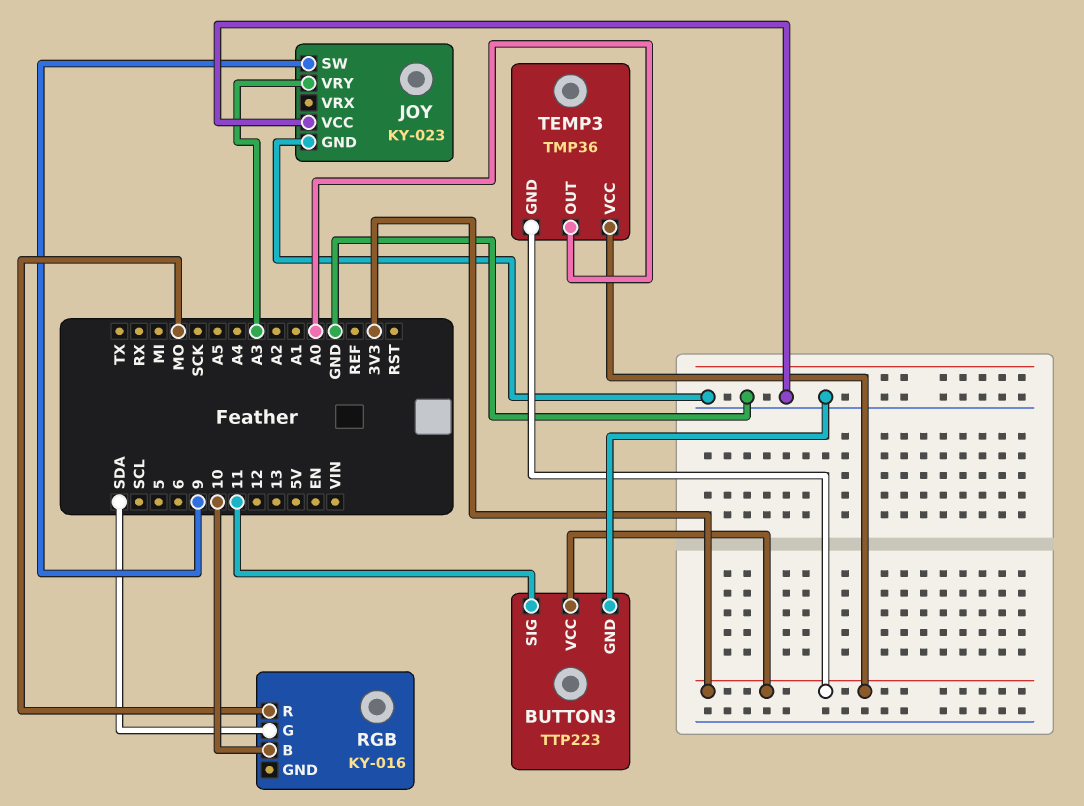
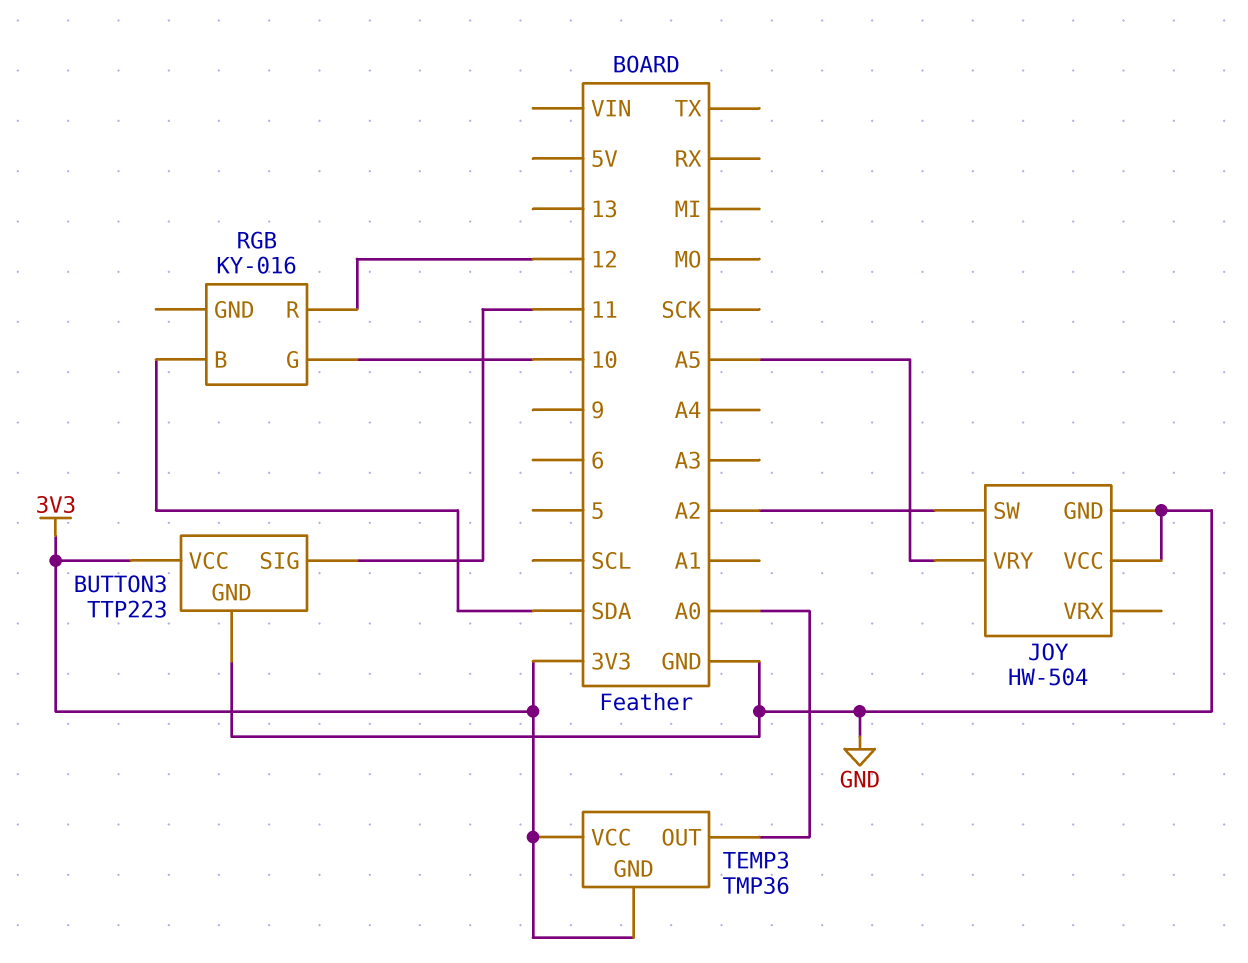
JOY: KY-023 -> HW-504
JOY pin SW: 9 -> A2
JOY pin VRY: A3 -> A5
RGB pin B: 10 -> SDA
RGB pin G: SDA -> 10
RGB pin R: MO -> 12

